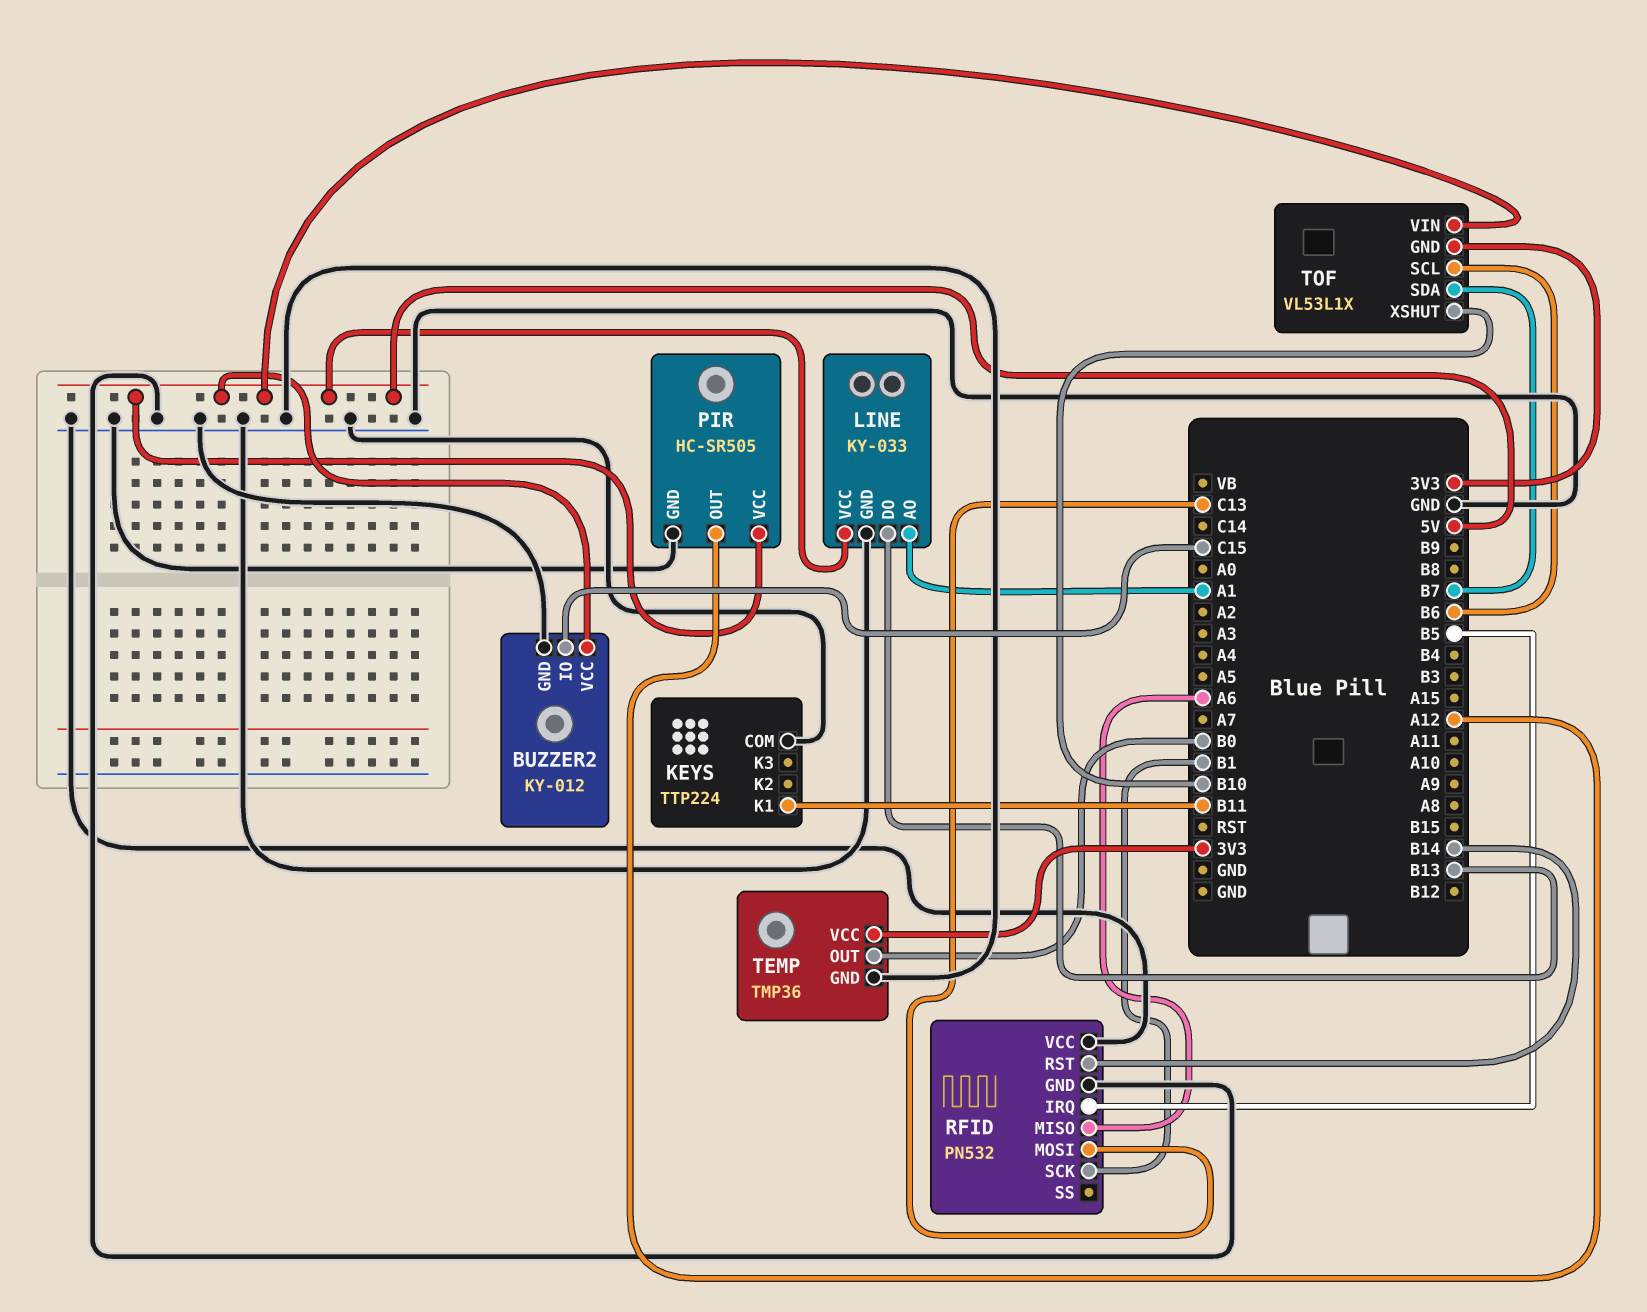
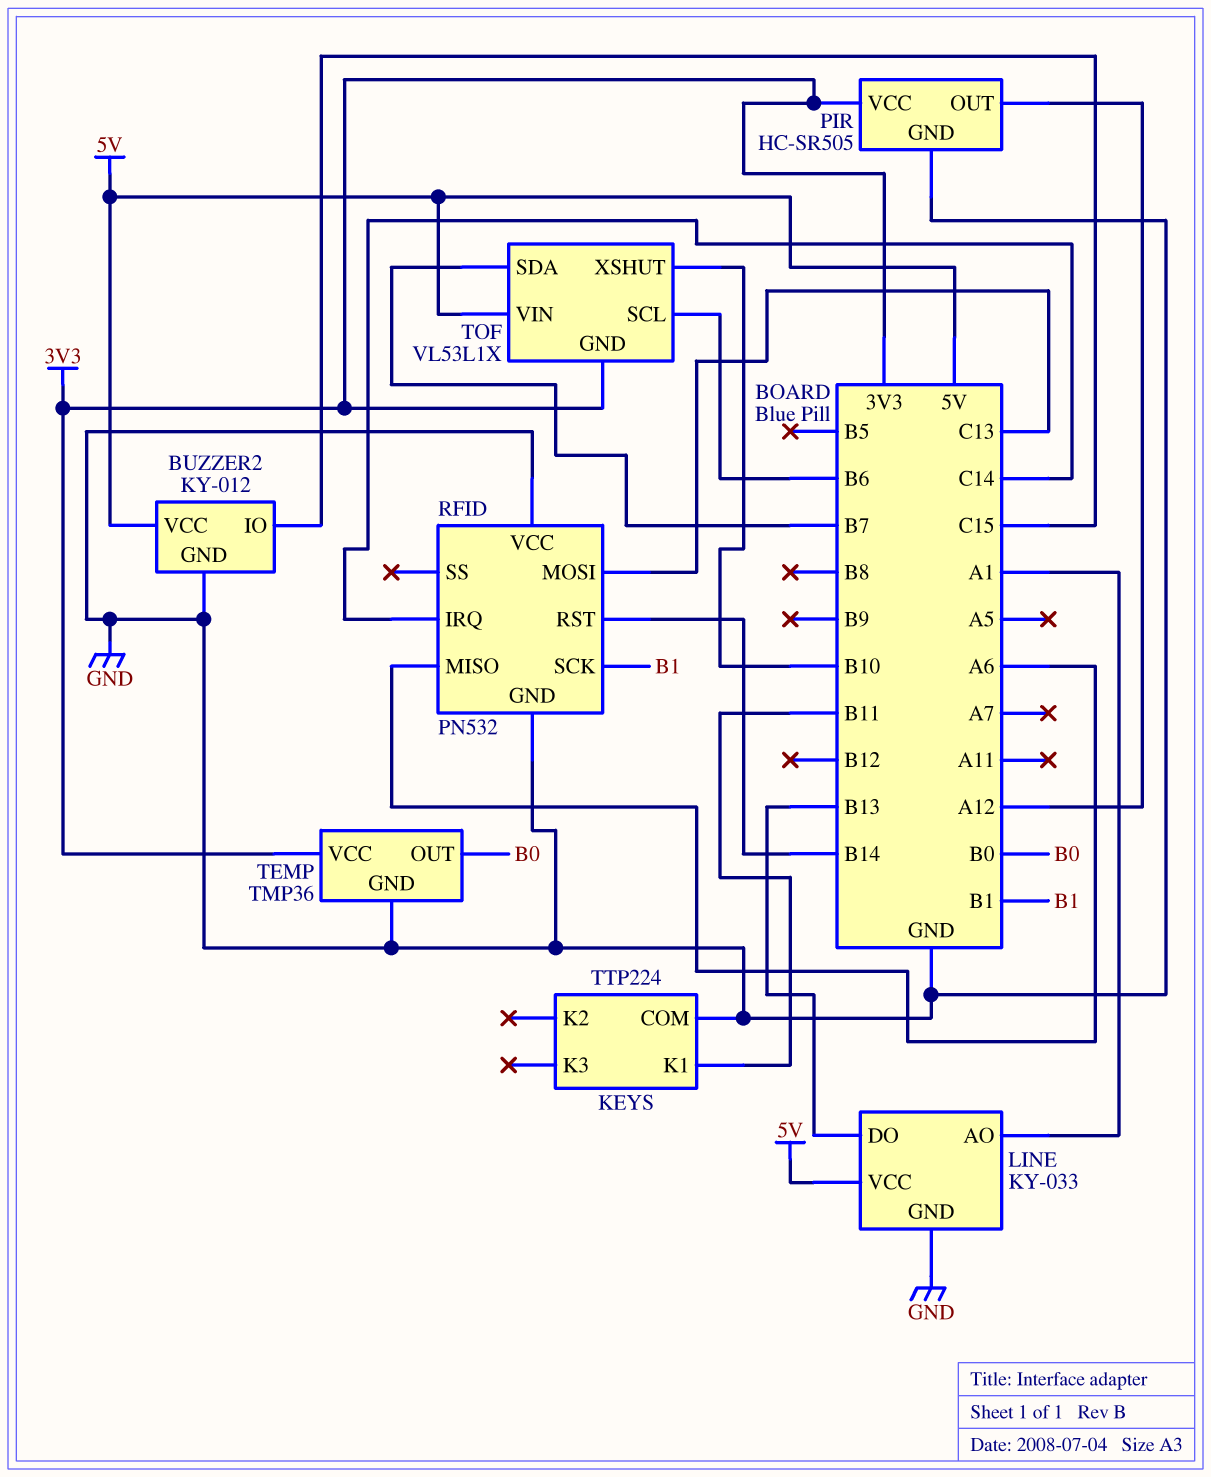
PIR pin VCC: 5V -> 3V3
RFID pin IRQ: B5 -> C14

